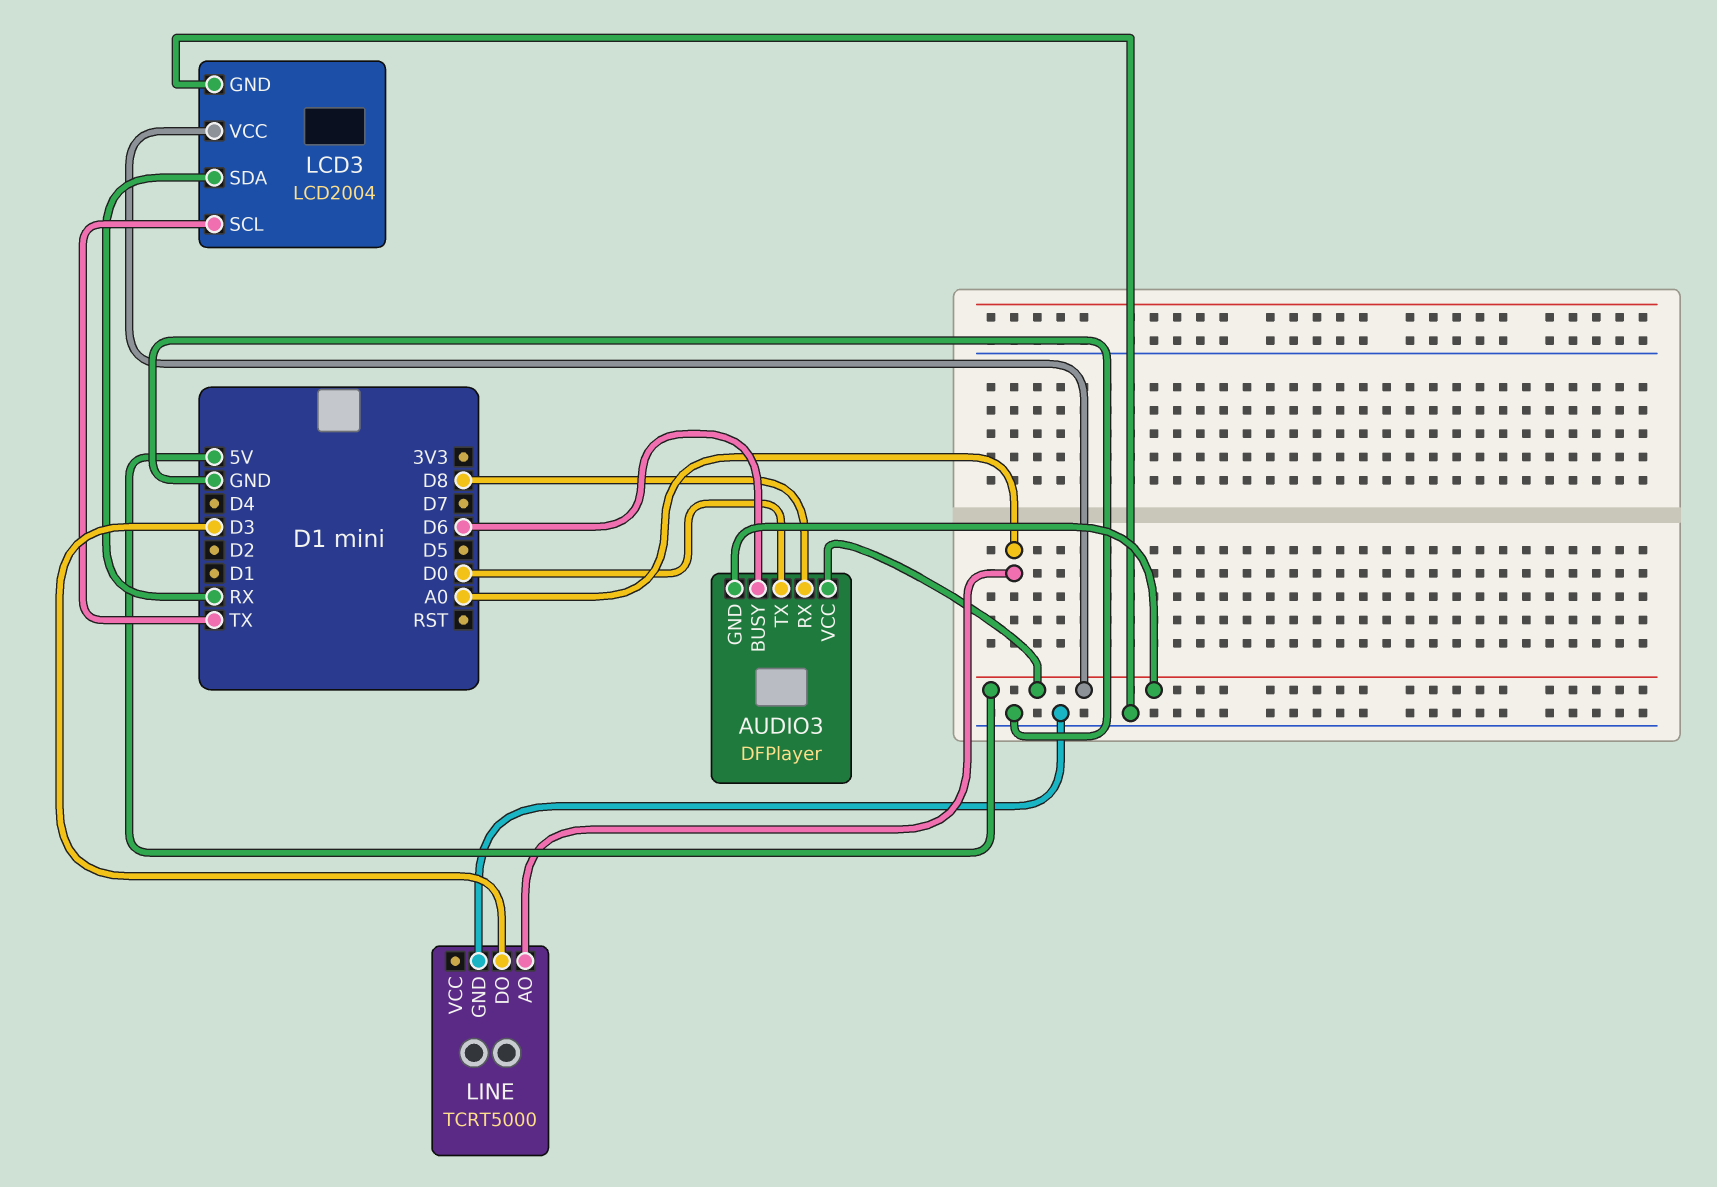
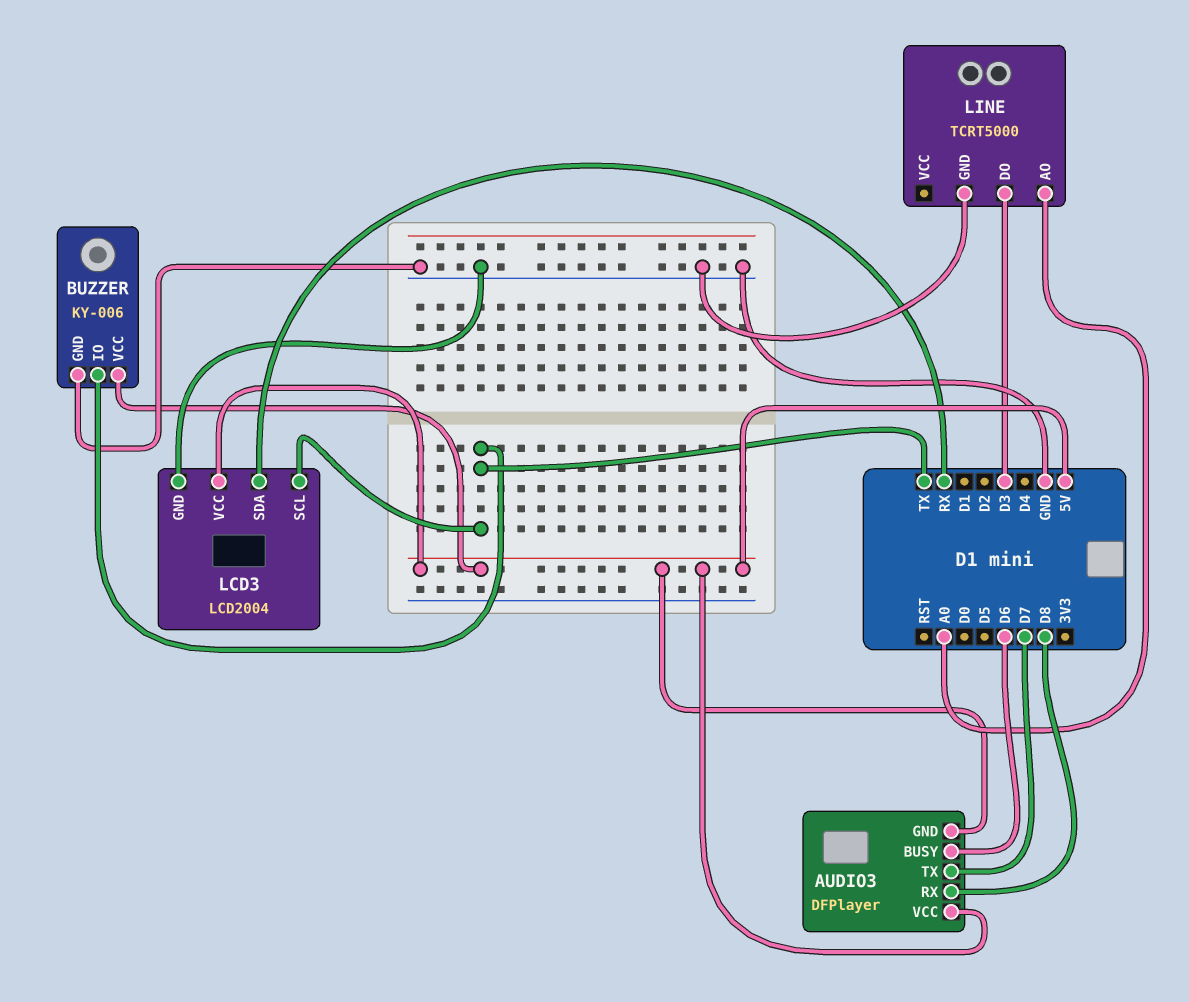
AUDIO3 pin TX: D0 -> D7
BUZZER: none -> KY-006
BUZZER pin GND: none -> GND
BUZZER pin IO: none -> TX
BUZZER pin VCC: none -> 5V

